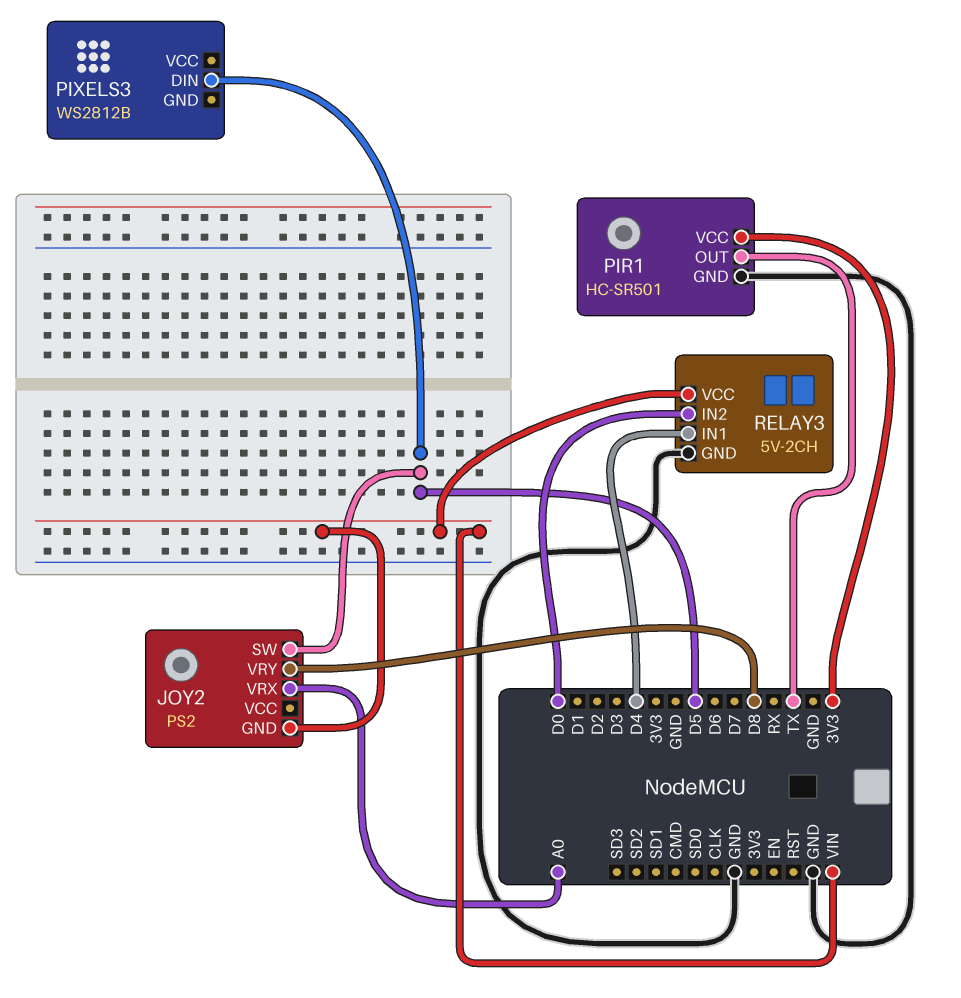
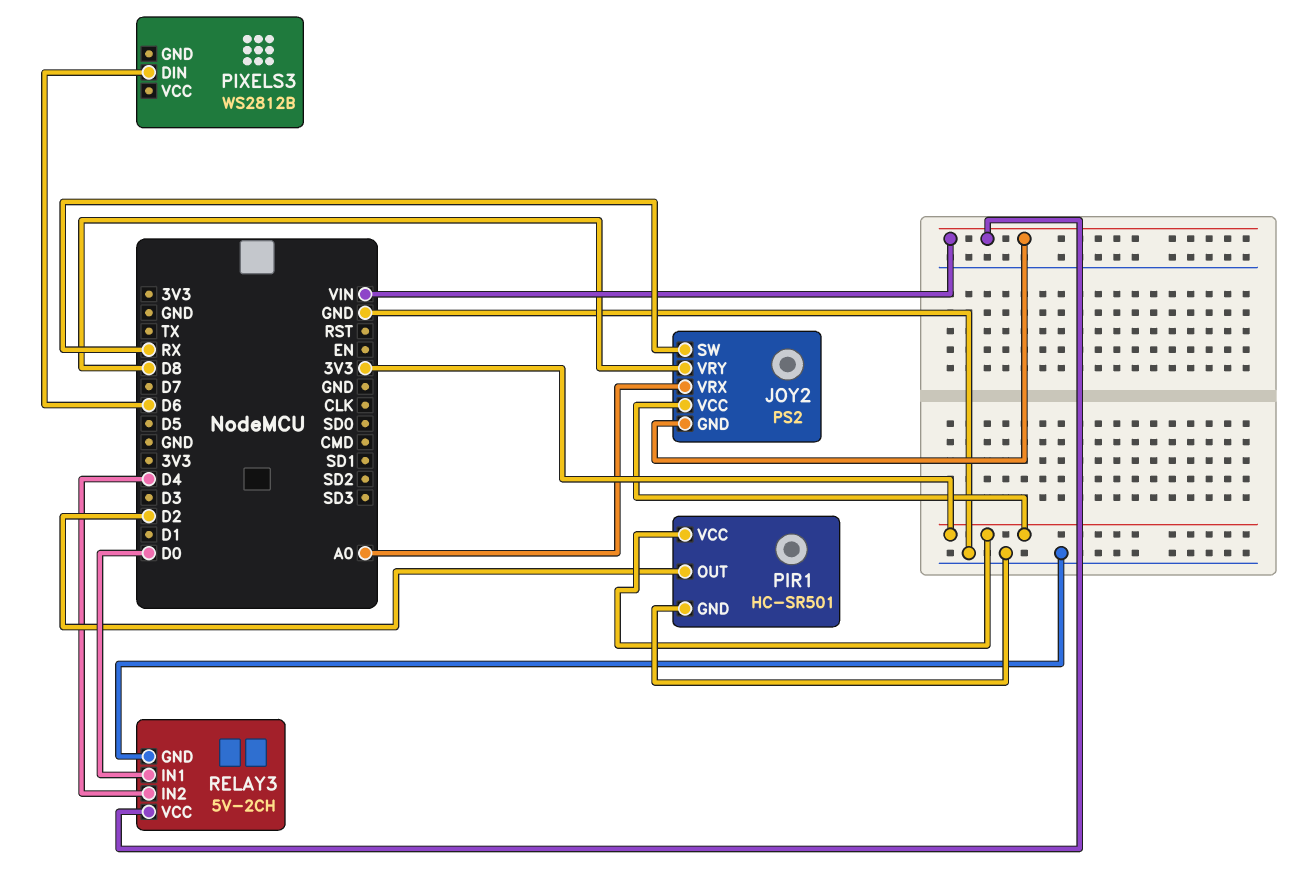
JOY2 pin SW: D5 -> RX
JOY2 pin VCC: none -> 3V3
PIR1 pin OUT: TX -> D2
PIXELS3 pin DIN: D5 -> D6
RELAY3 pin IN1: D4 -> D0
RELAY3 pin IN2: D0 -> D4

